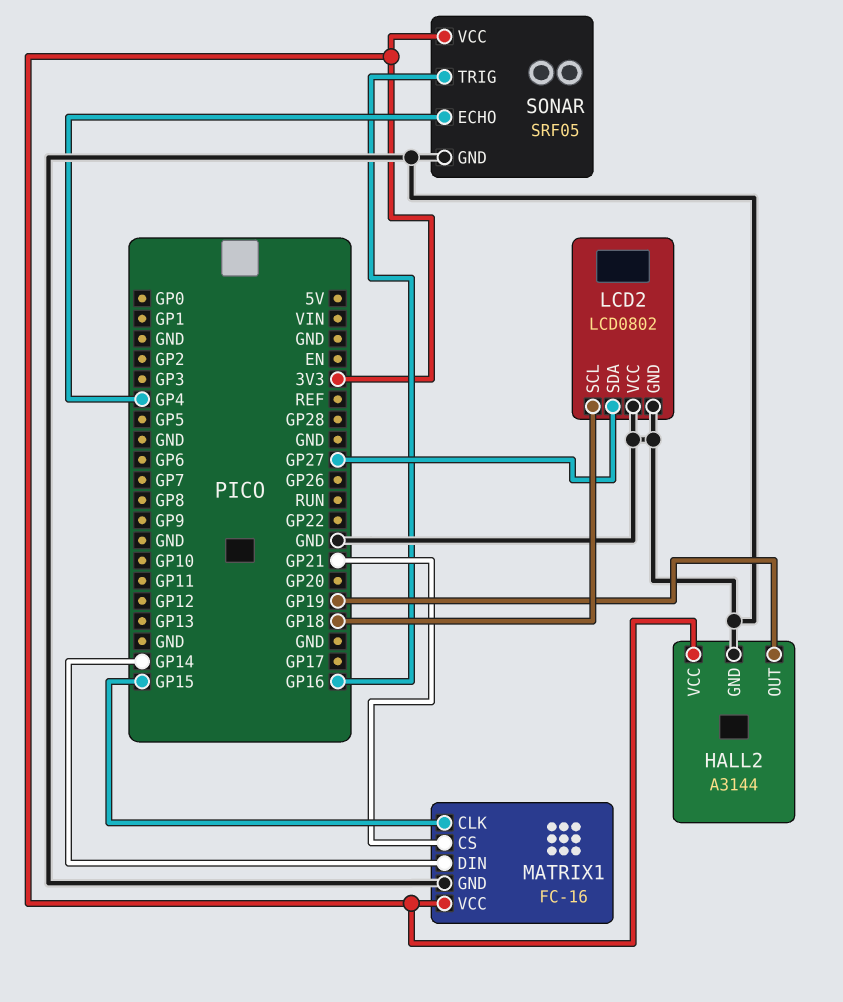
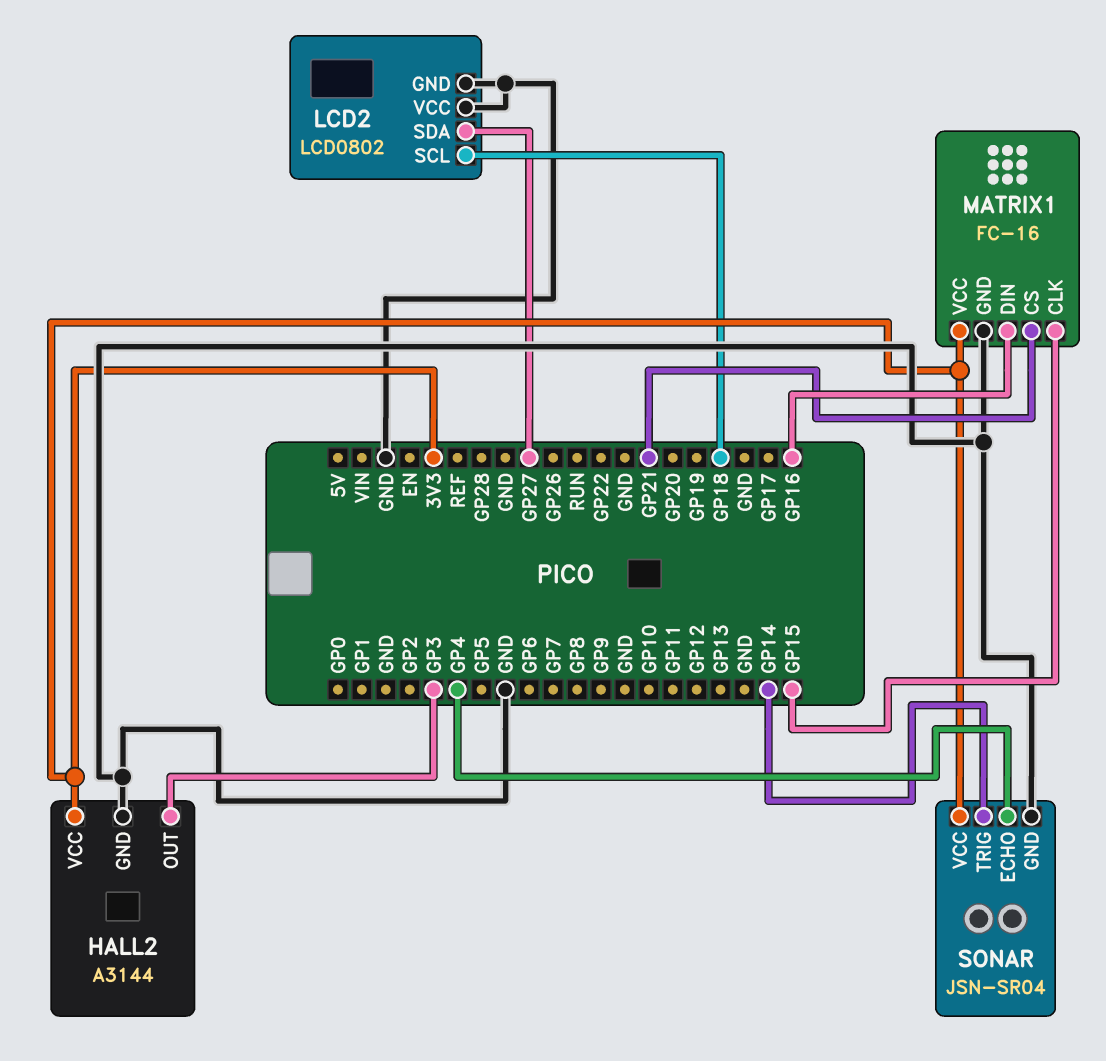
HALL2 pin OUT: GP19 -> GP3
MATRIX1 pin DIN: GP14 -> GP16
SONAR: SRF05 -> JSN-SR04
SONAR pin TRIG: GP16 -> GP14

